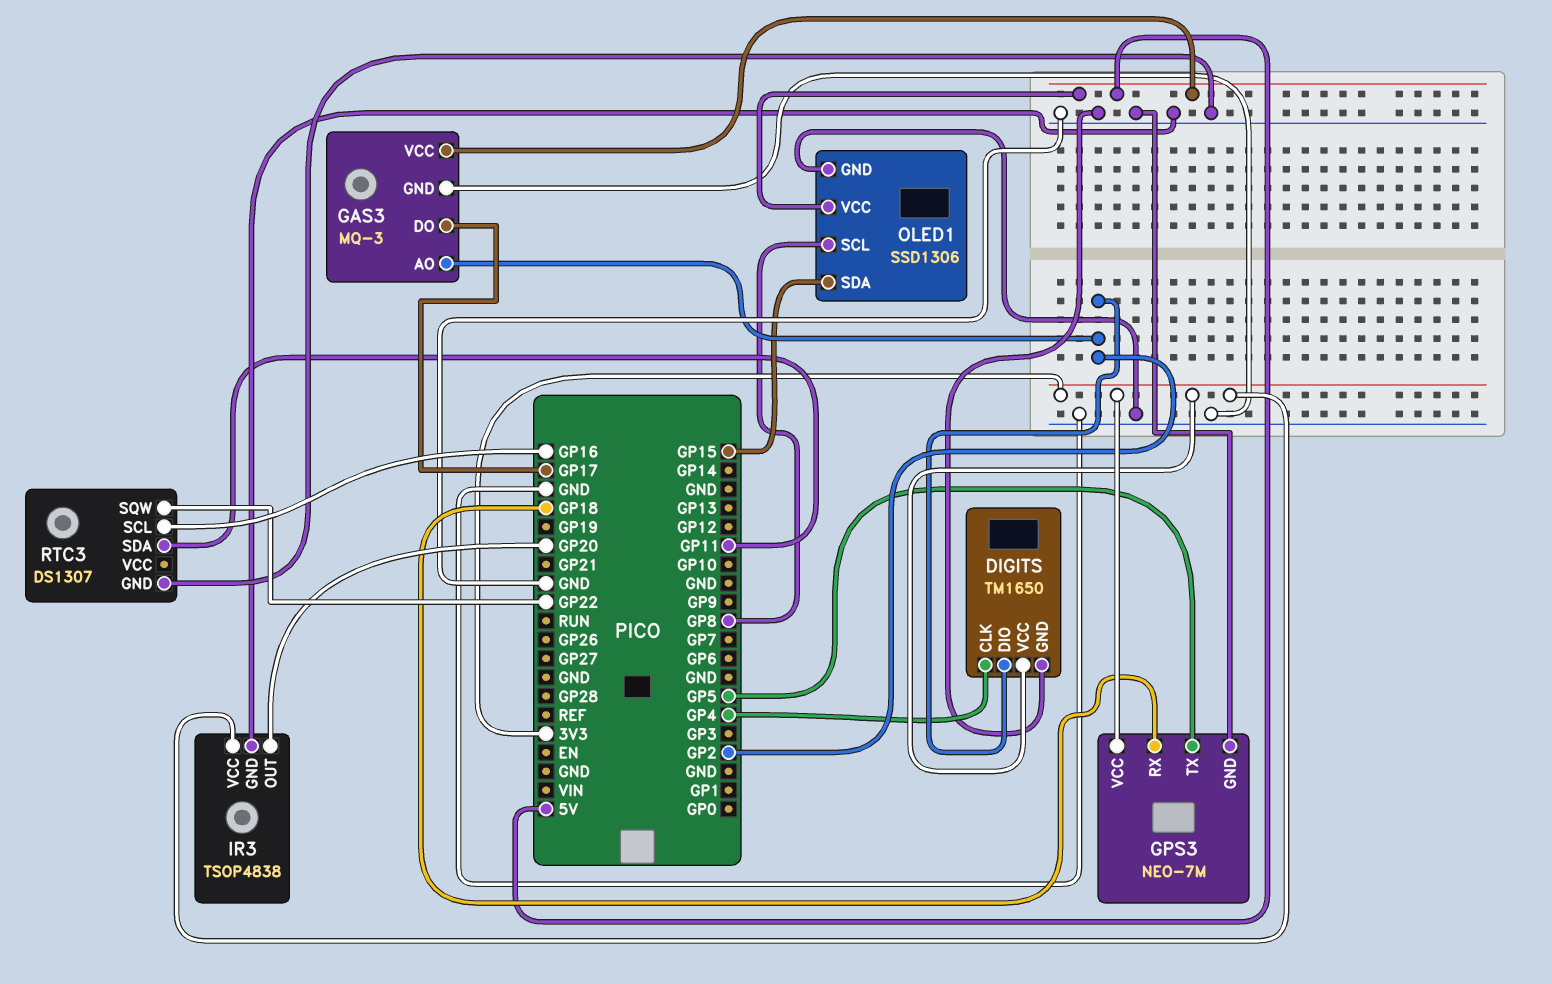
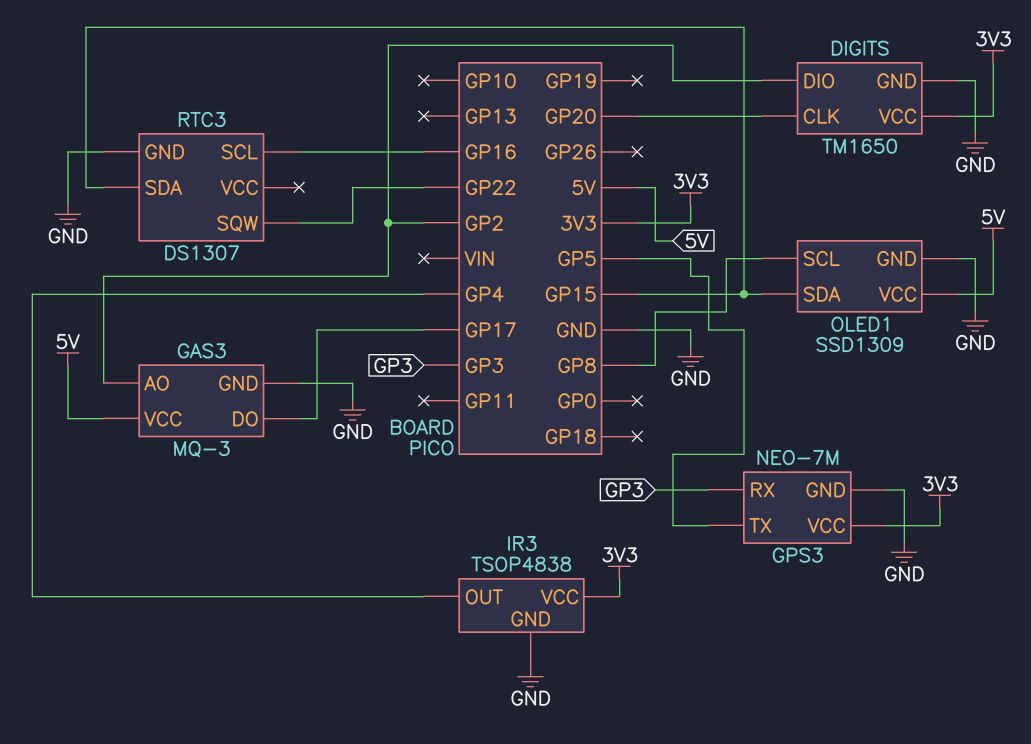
DIGITS pin CLK: GP4 -> GP20
GPS3 pin RX: GP18 -> GP3
IR3 pin OUT: GP20 -> GP4
OLED1: SSD1306 -> SSD1309
RTC3 pin SDA: GP11 -> GP15

